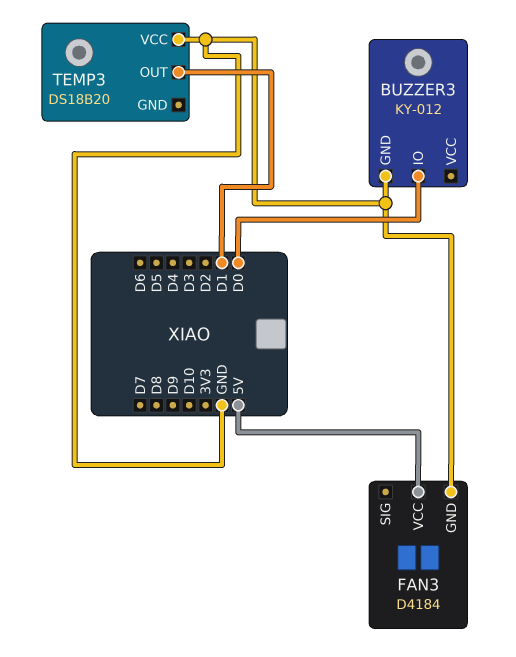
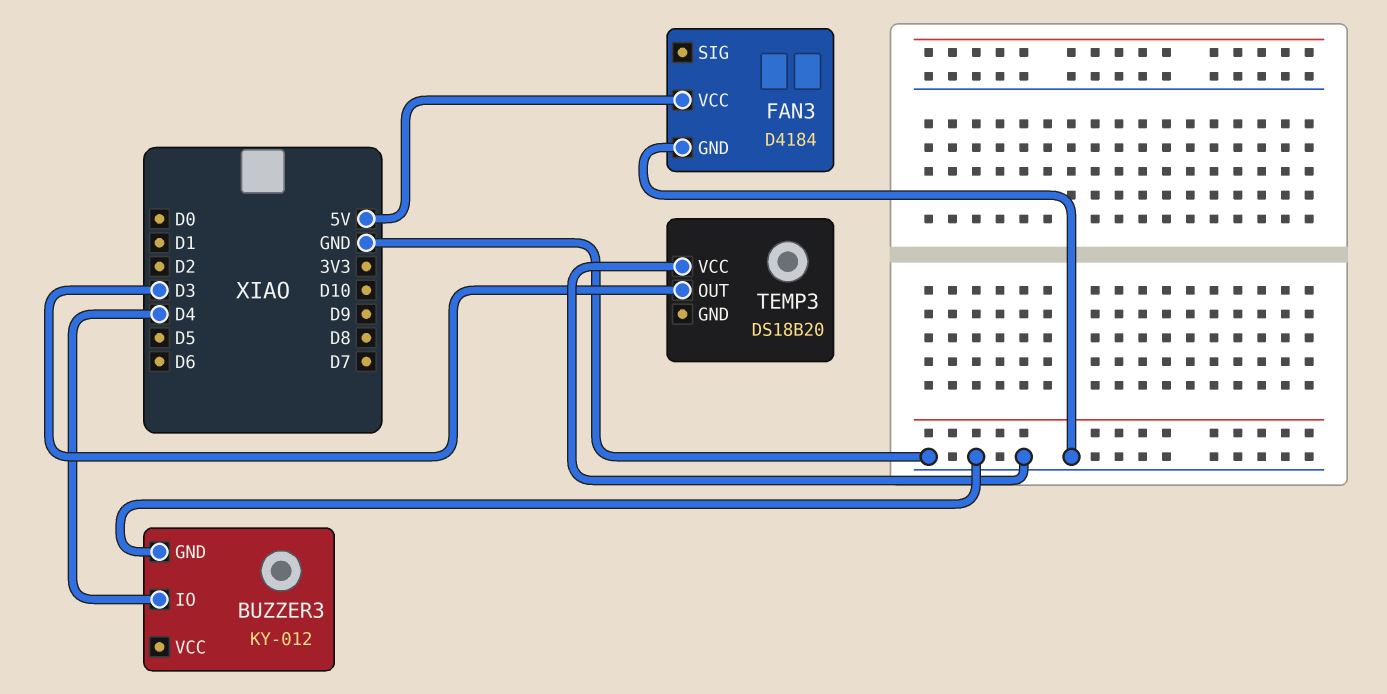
BUZZER3 pin IO: D0 -> D4
TEMP3 pin OUT: D1 -> D3

